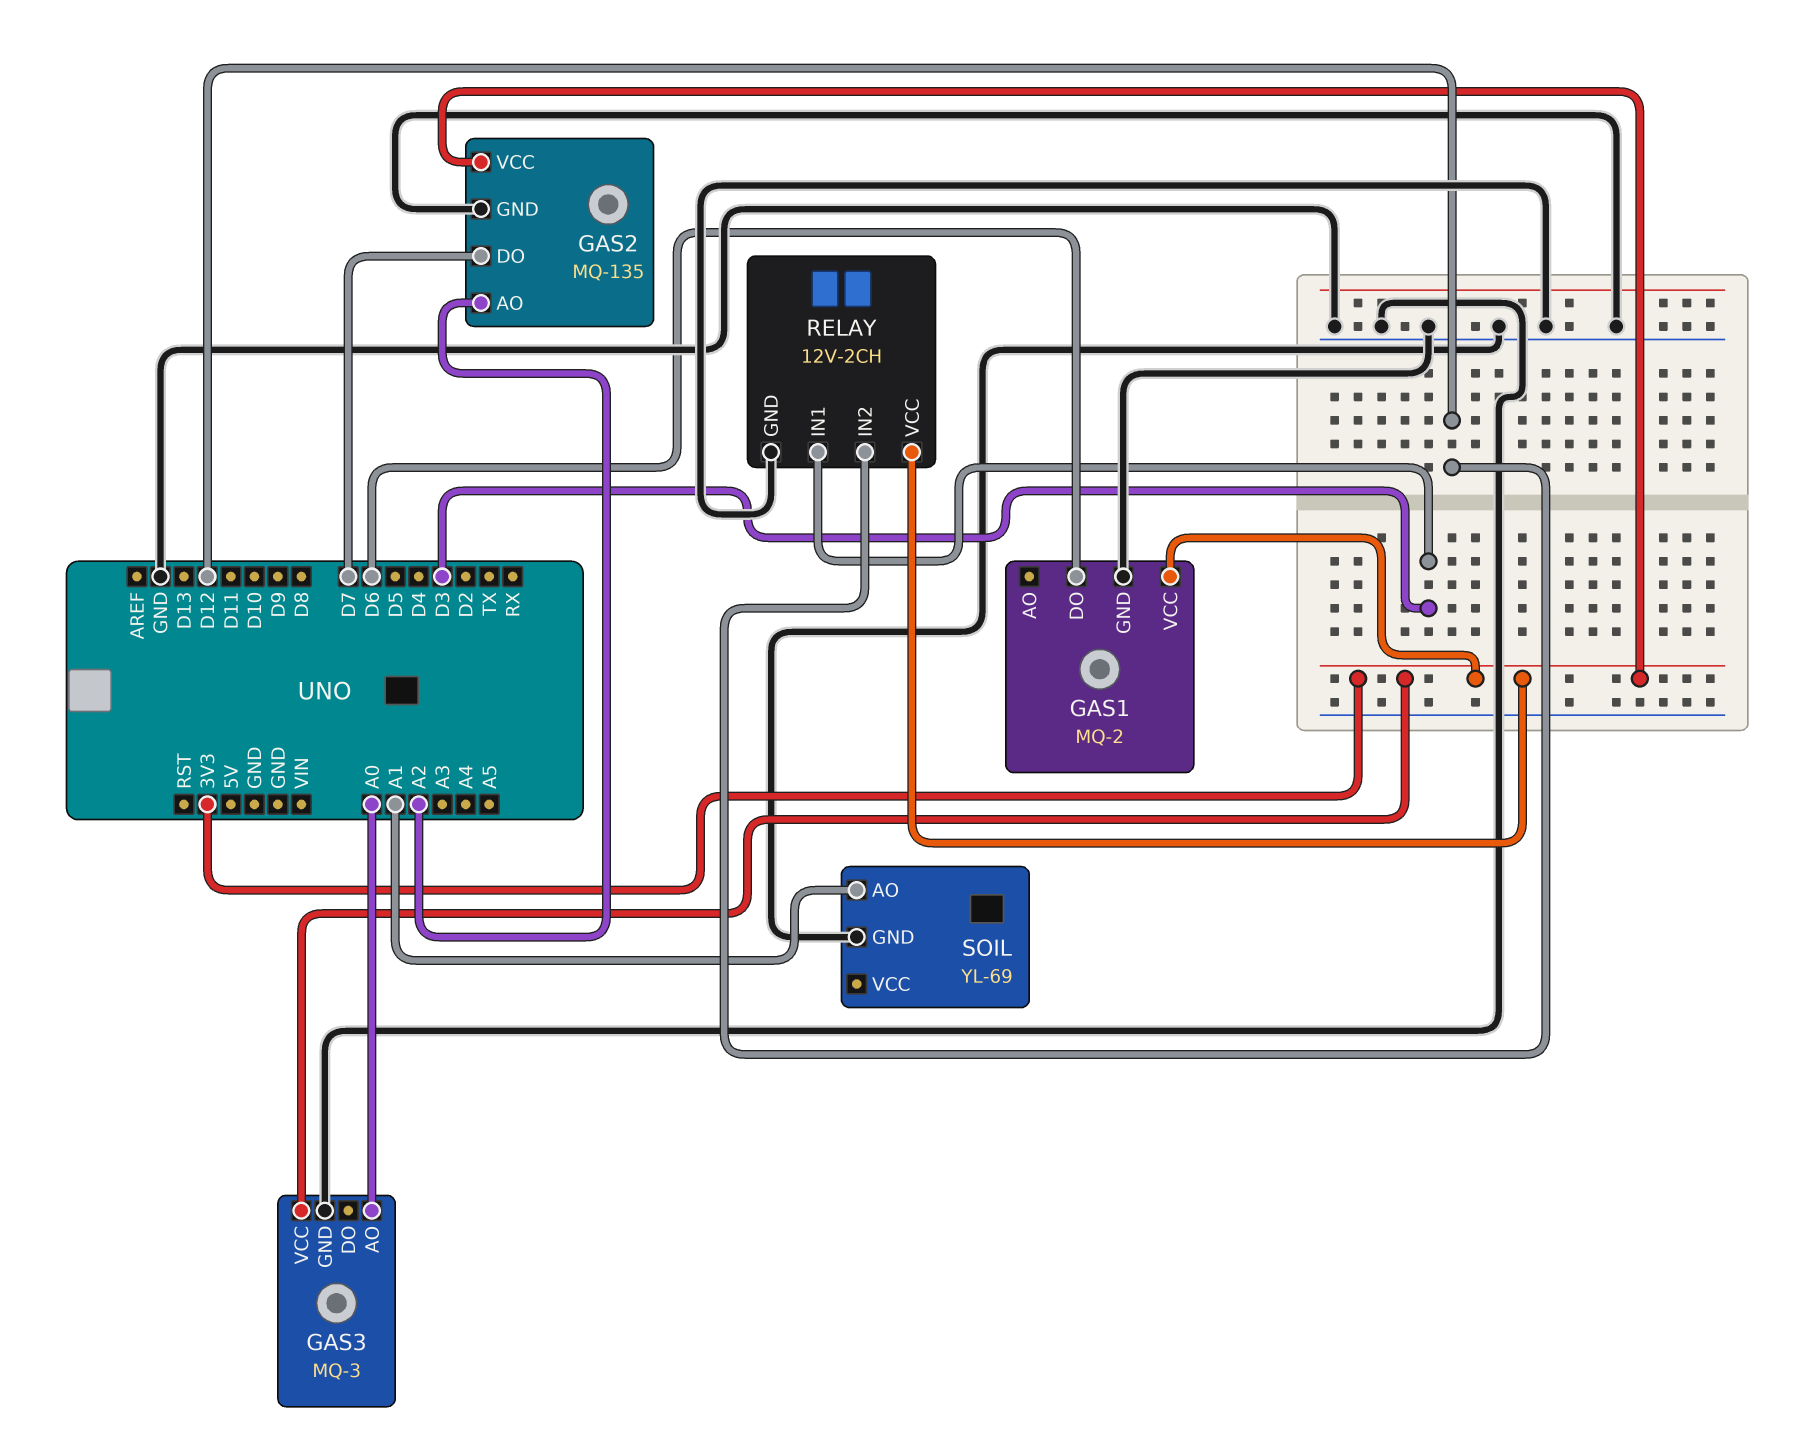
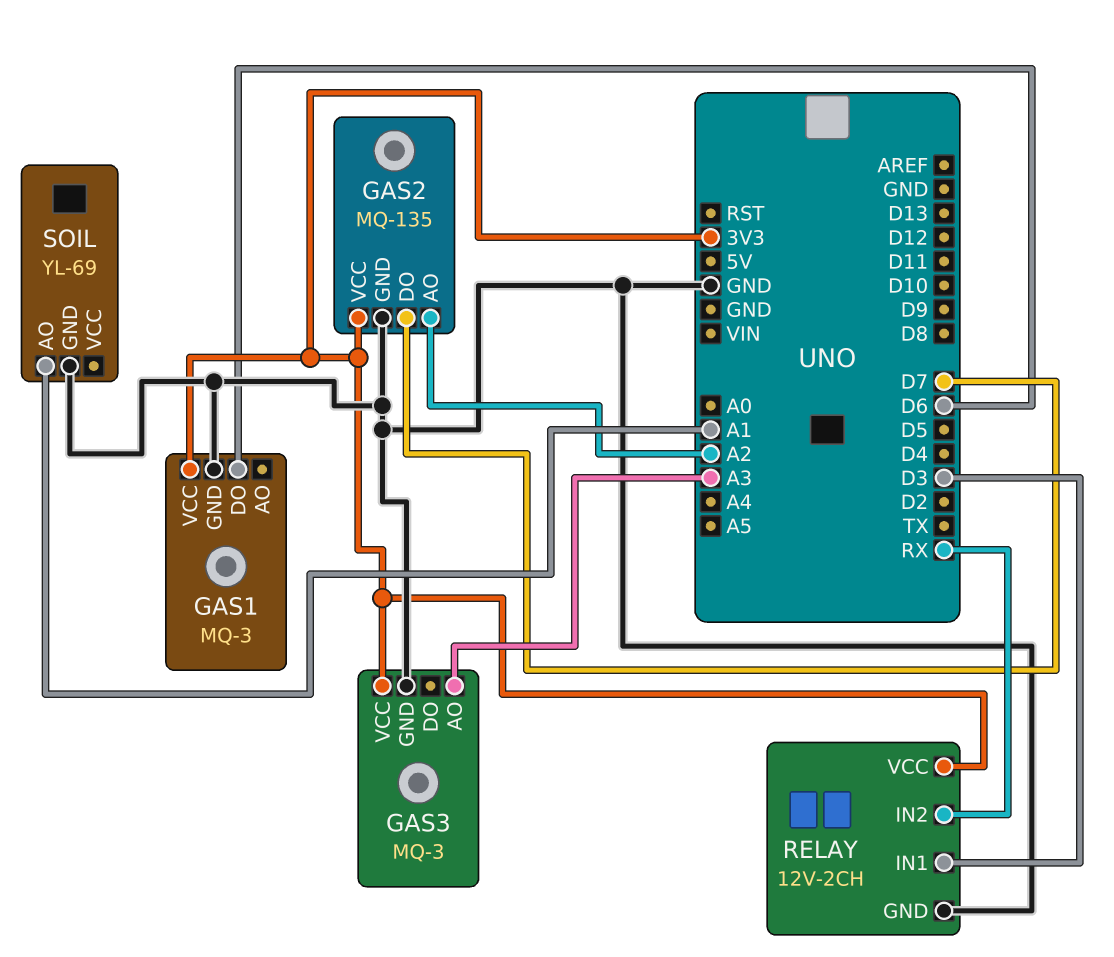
GAS1: MQ-2 -> MQ-3
GAS3 pin AO: A0 -> A3
RELAY pin IN2: D12 -> RX

